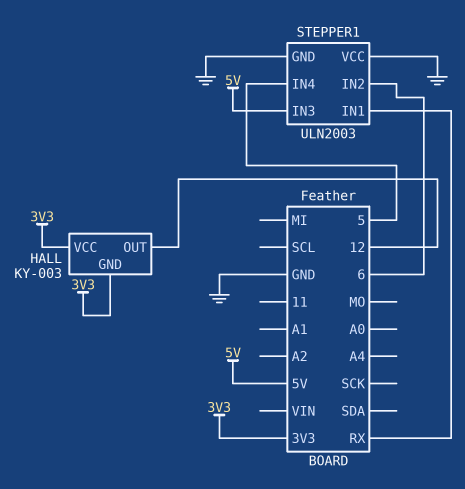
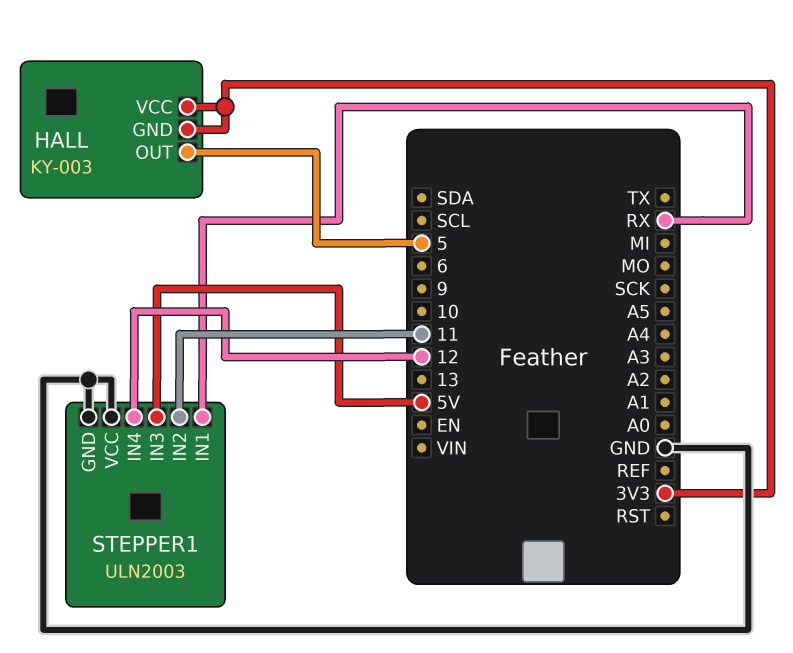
HALL pin OUT: 12 -> 5
STEPPER1 pin IN2: 6 -> 11
STEPPER1 pin IN4: 5 -> 12

